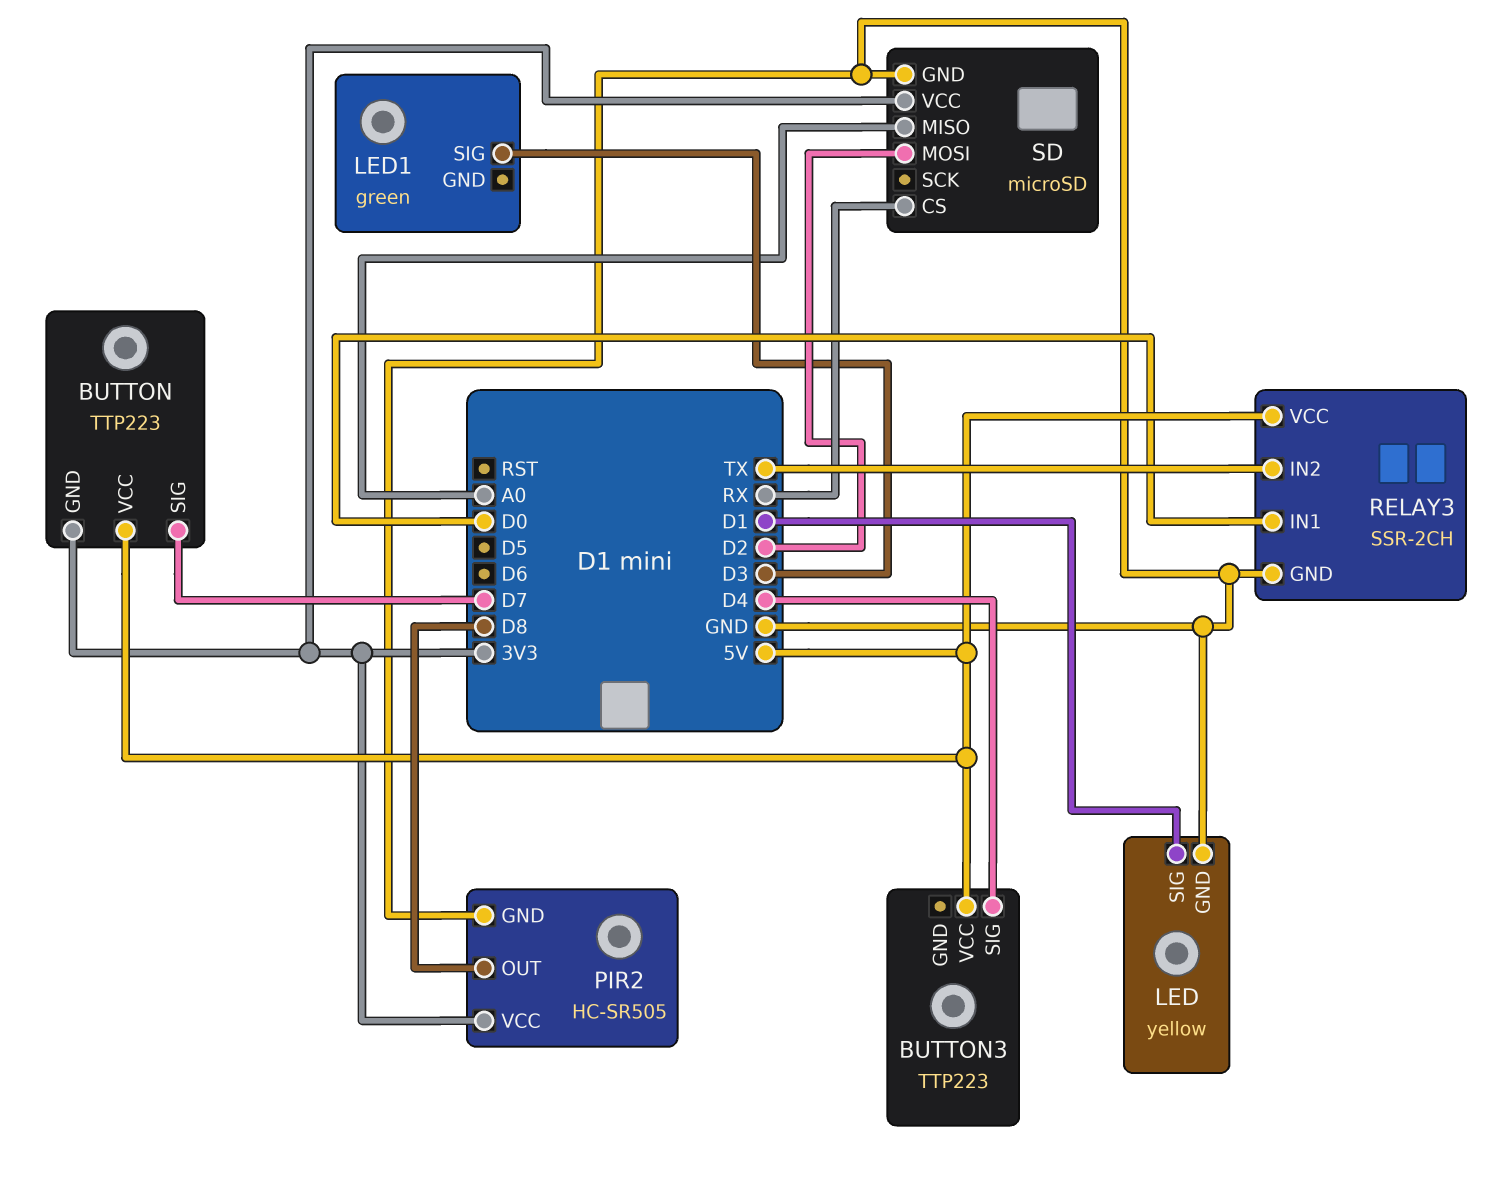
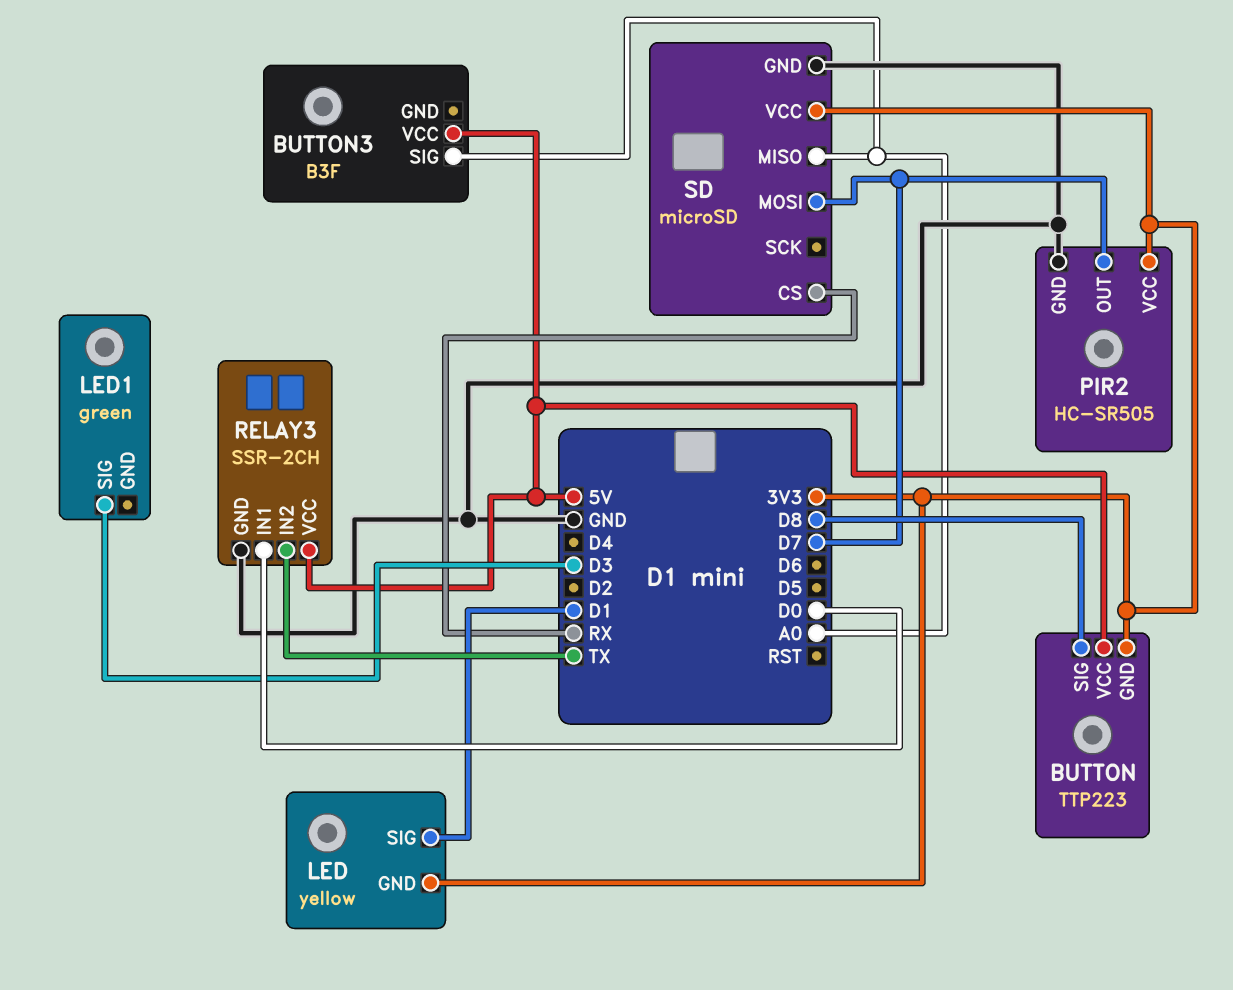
BUTTON pin SIG: D7 -> D8
BUTTON3: TTP223 -> B3F
BUTTON3 pin SIG: D4 -> A0
LED pin GND: GND -> 3V3
PIR2 pin OUT: D8 -> D7
SD pin MOSI: D2 -> D7

